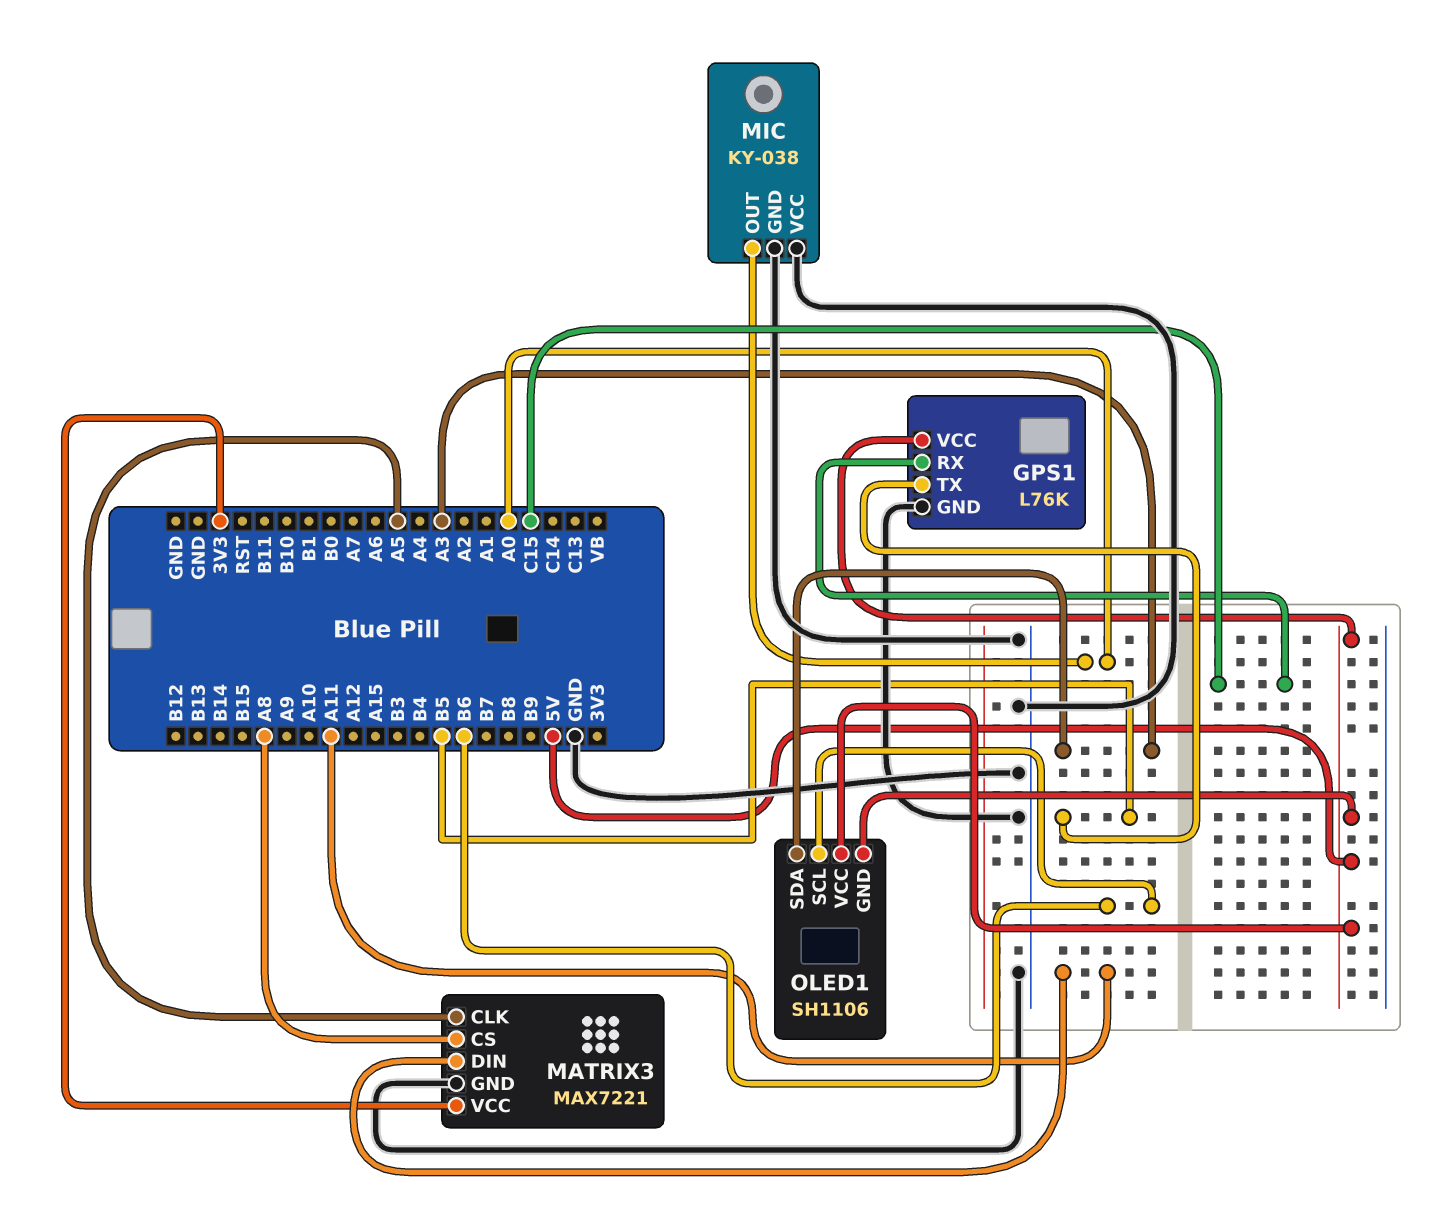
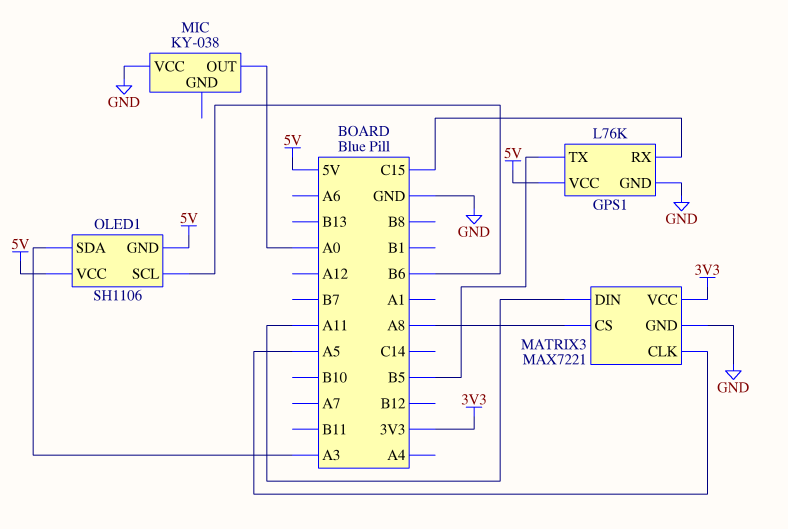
MIC pin GND: GND -> none

